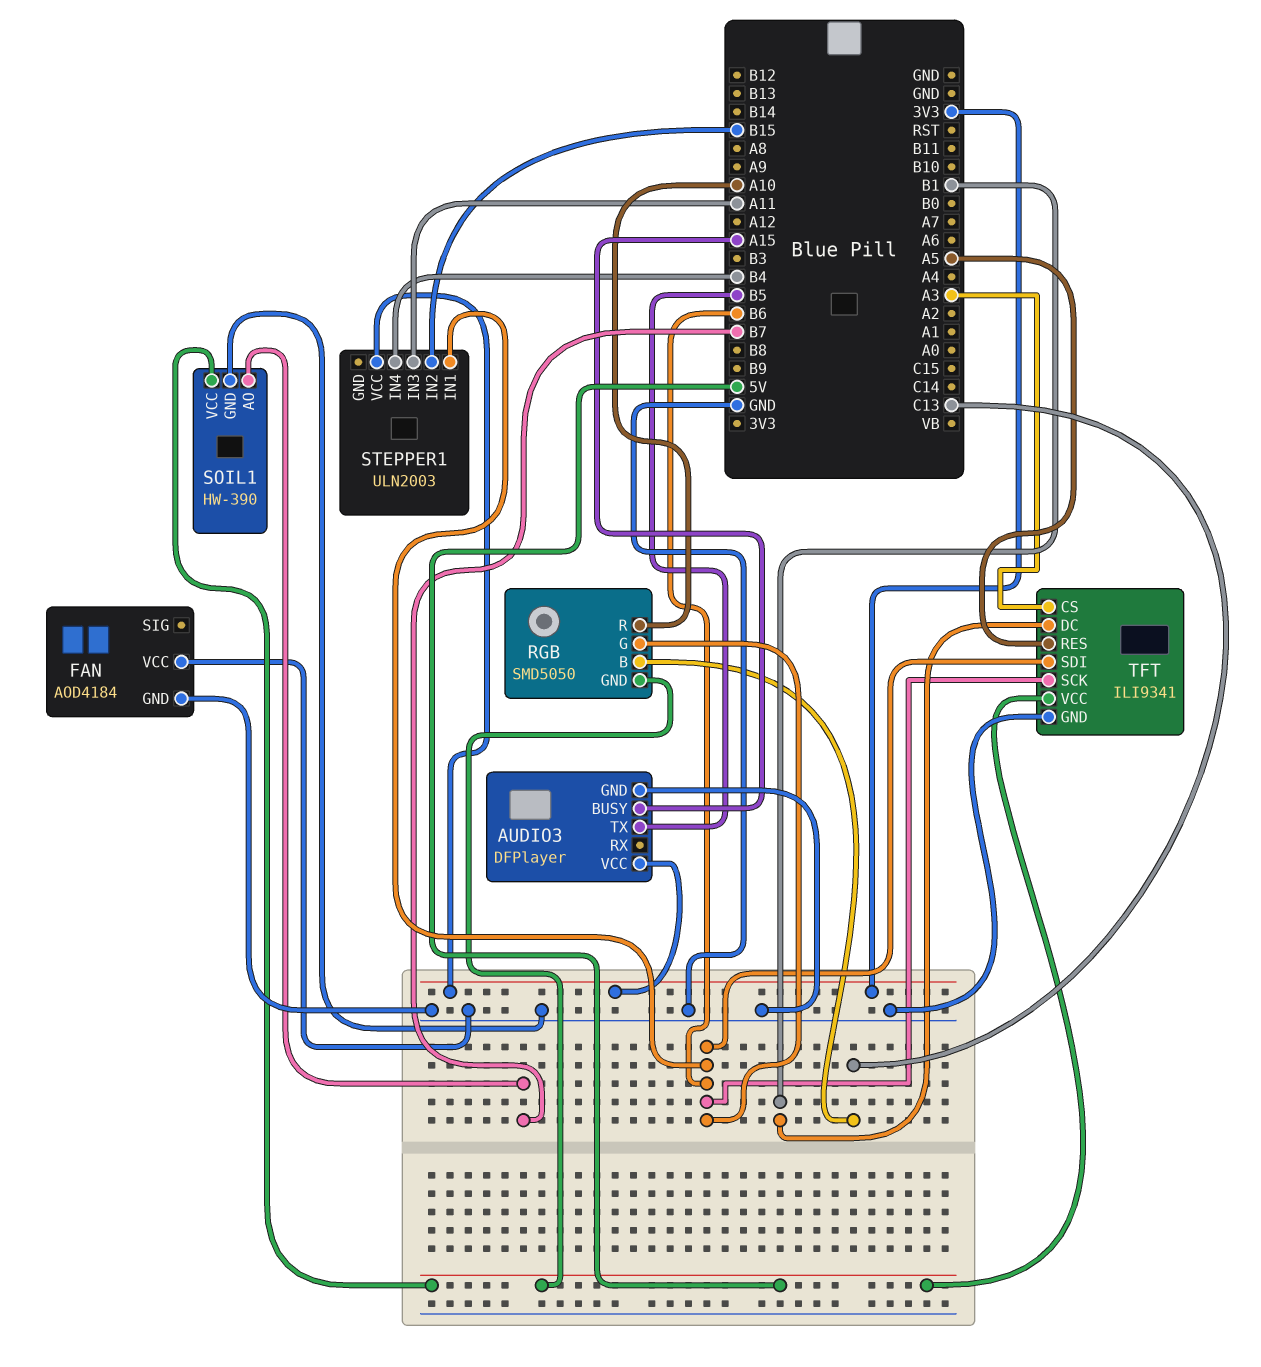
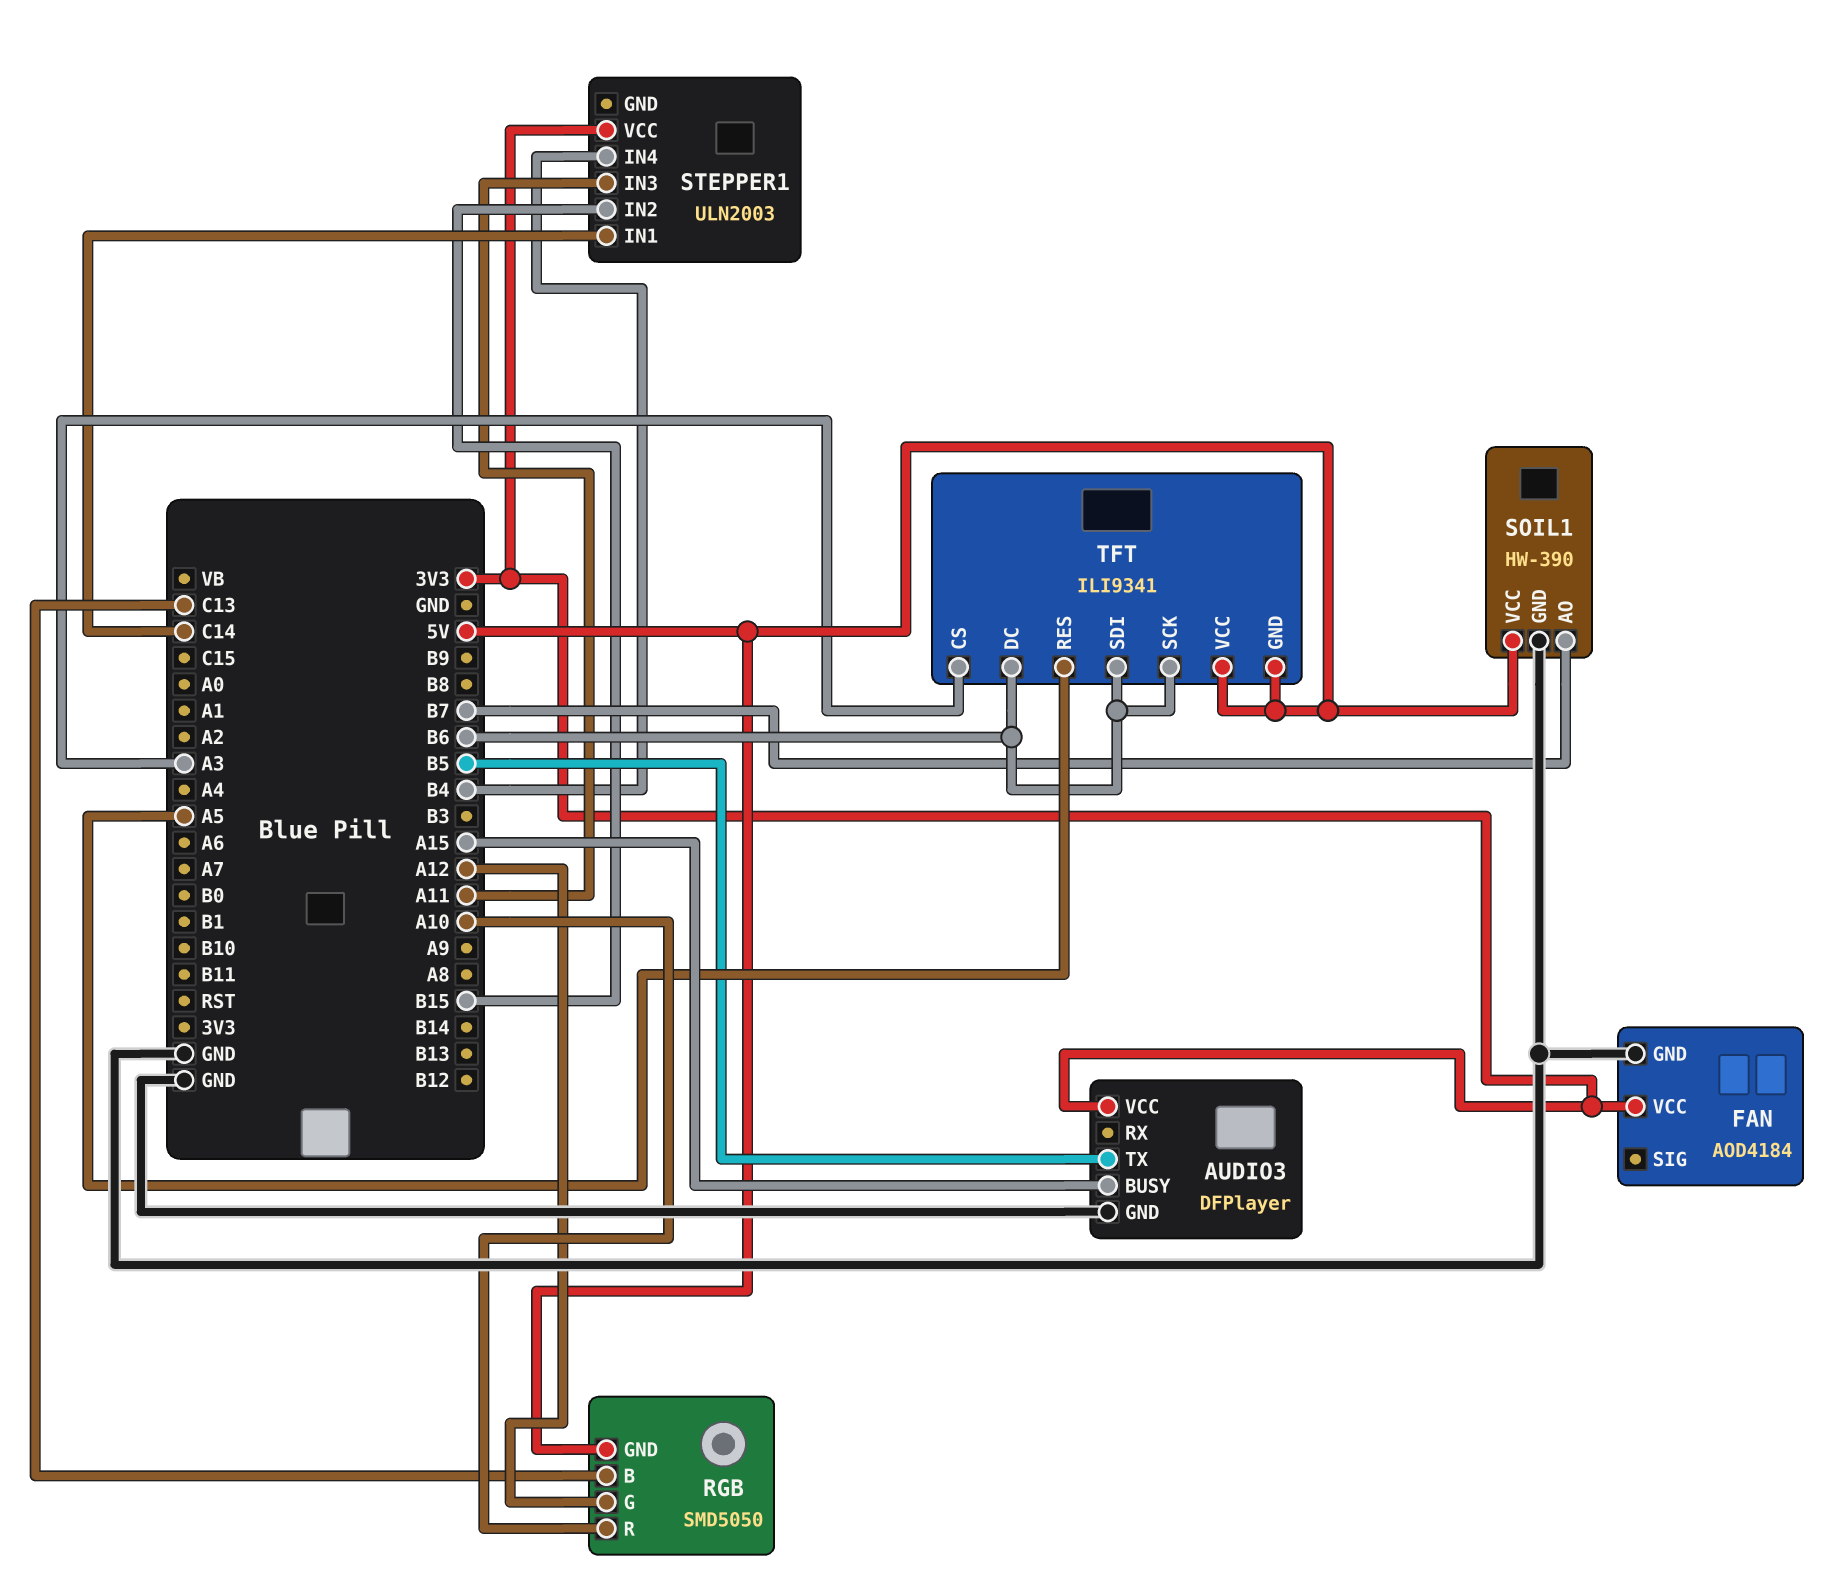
FAN pin VCC: GND -> 3V3
RGB pin G: B6 -> A12
STEPPER1 pin IN1: B6 -> C14
TFT pin DC: B1 -> B6
TFT pin GND: GND -> 5V

